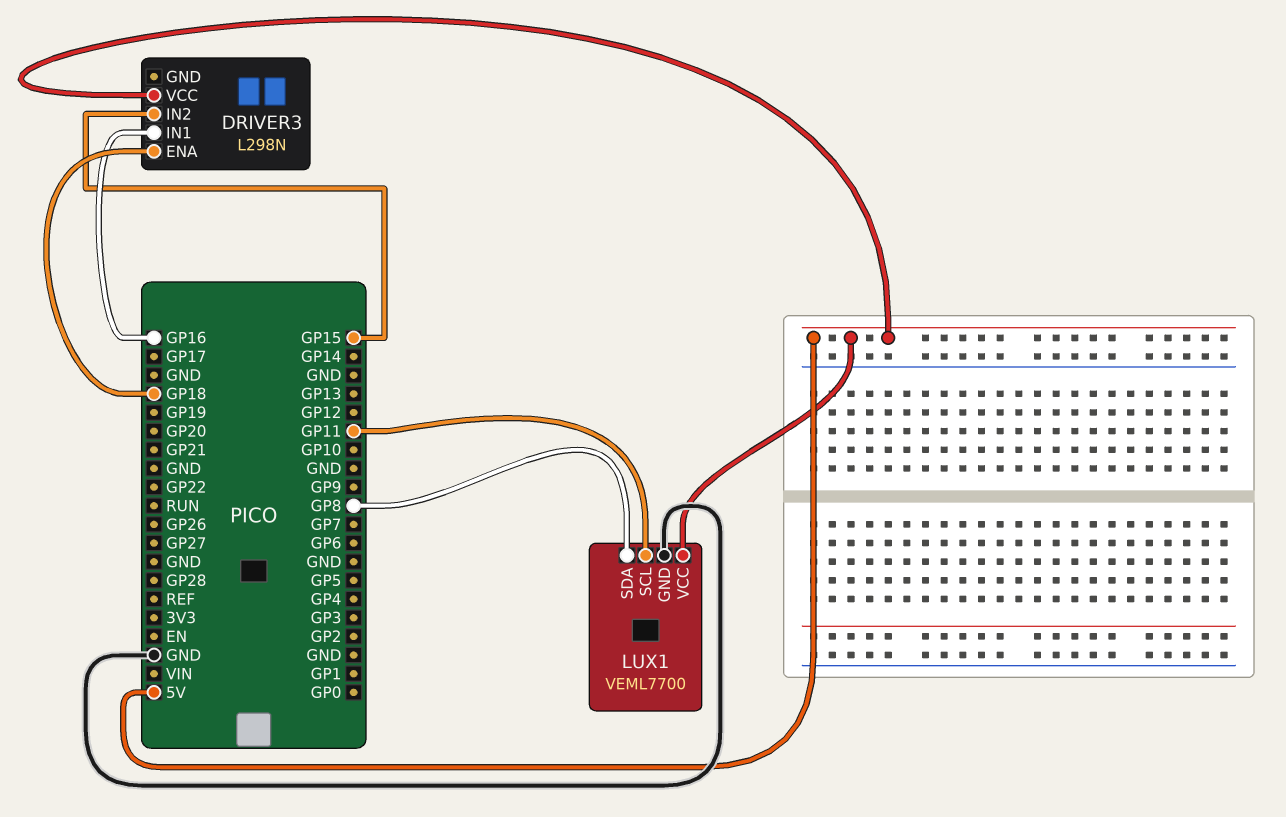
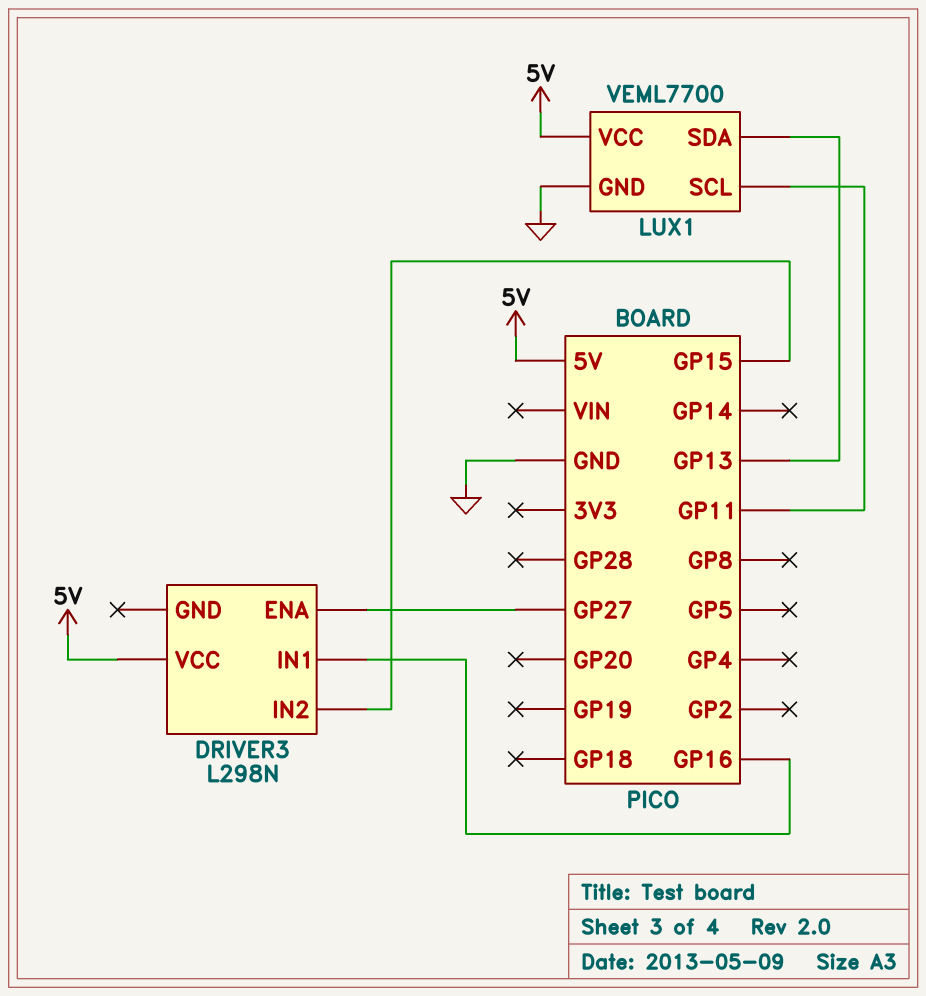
DRIVER3 pin ENA: GP18 -> GP27
LUX1 pin SDA: GP8 -> GP13

